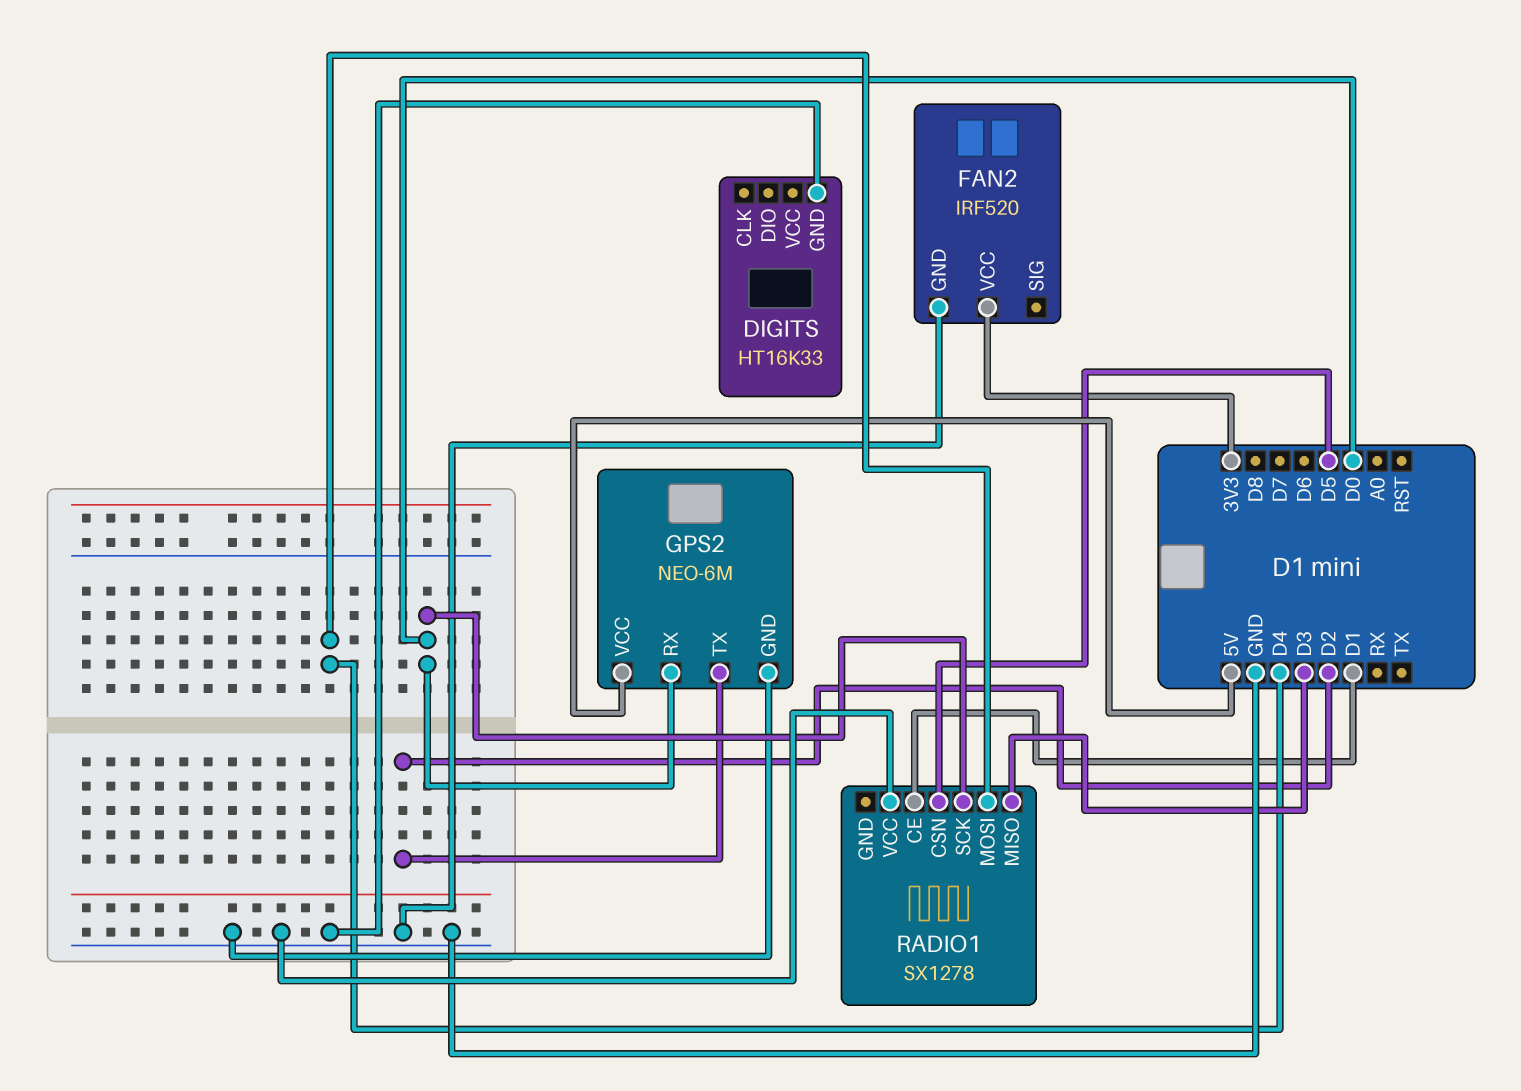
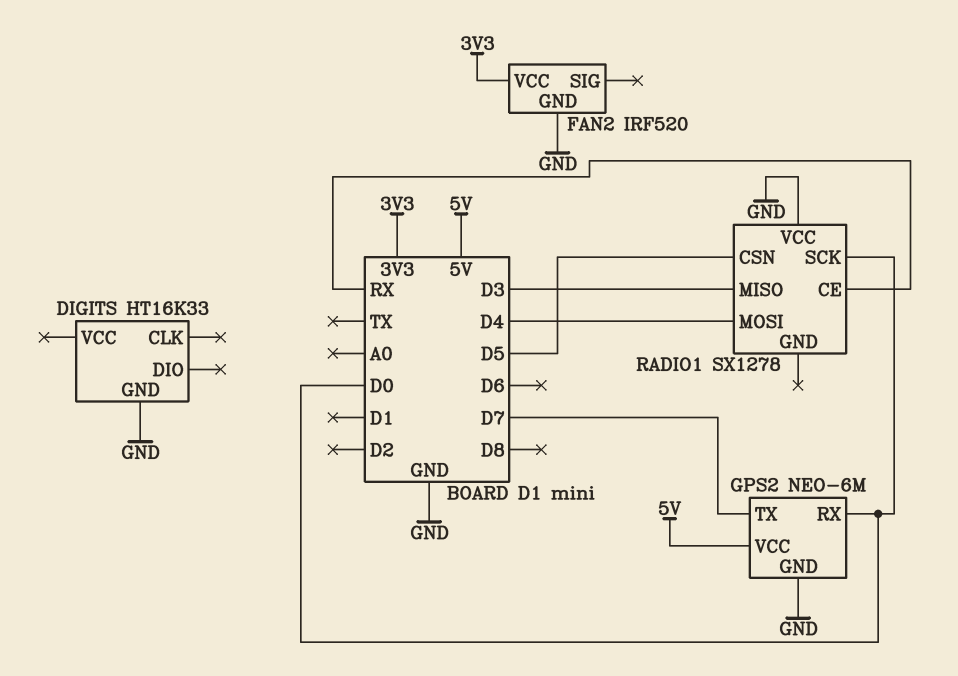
GPS2 pin TX: D2 -> D7
RADIO1 pin CE: D1 -> RX

